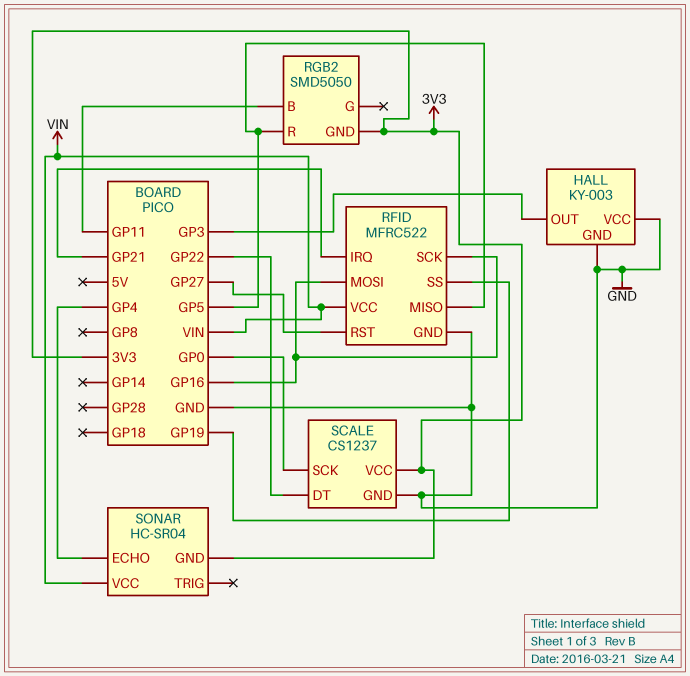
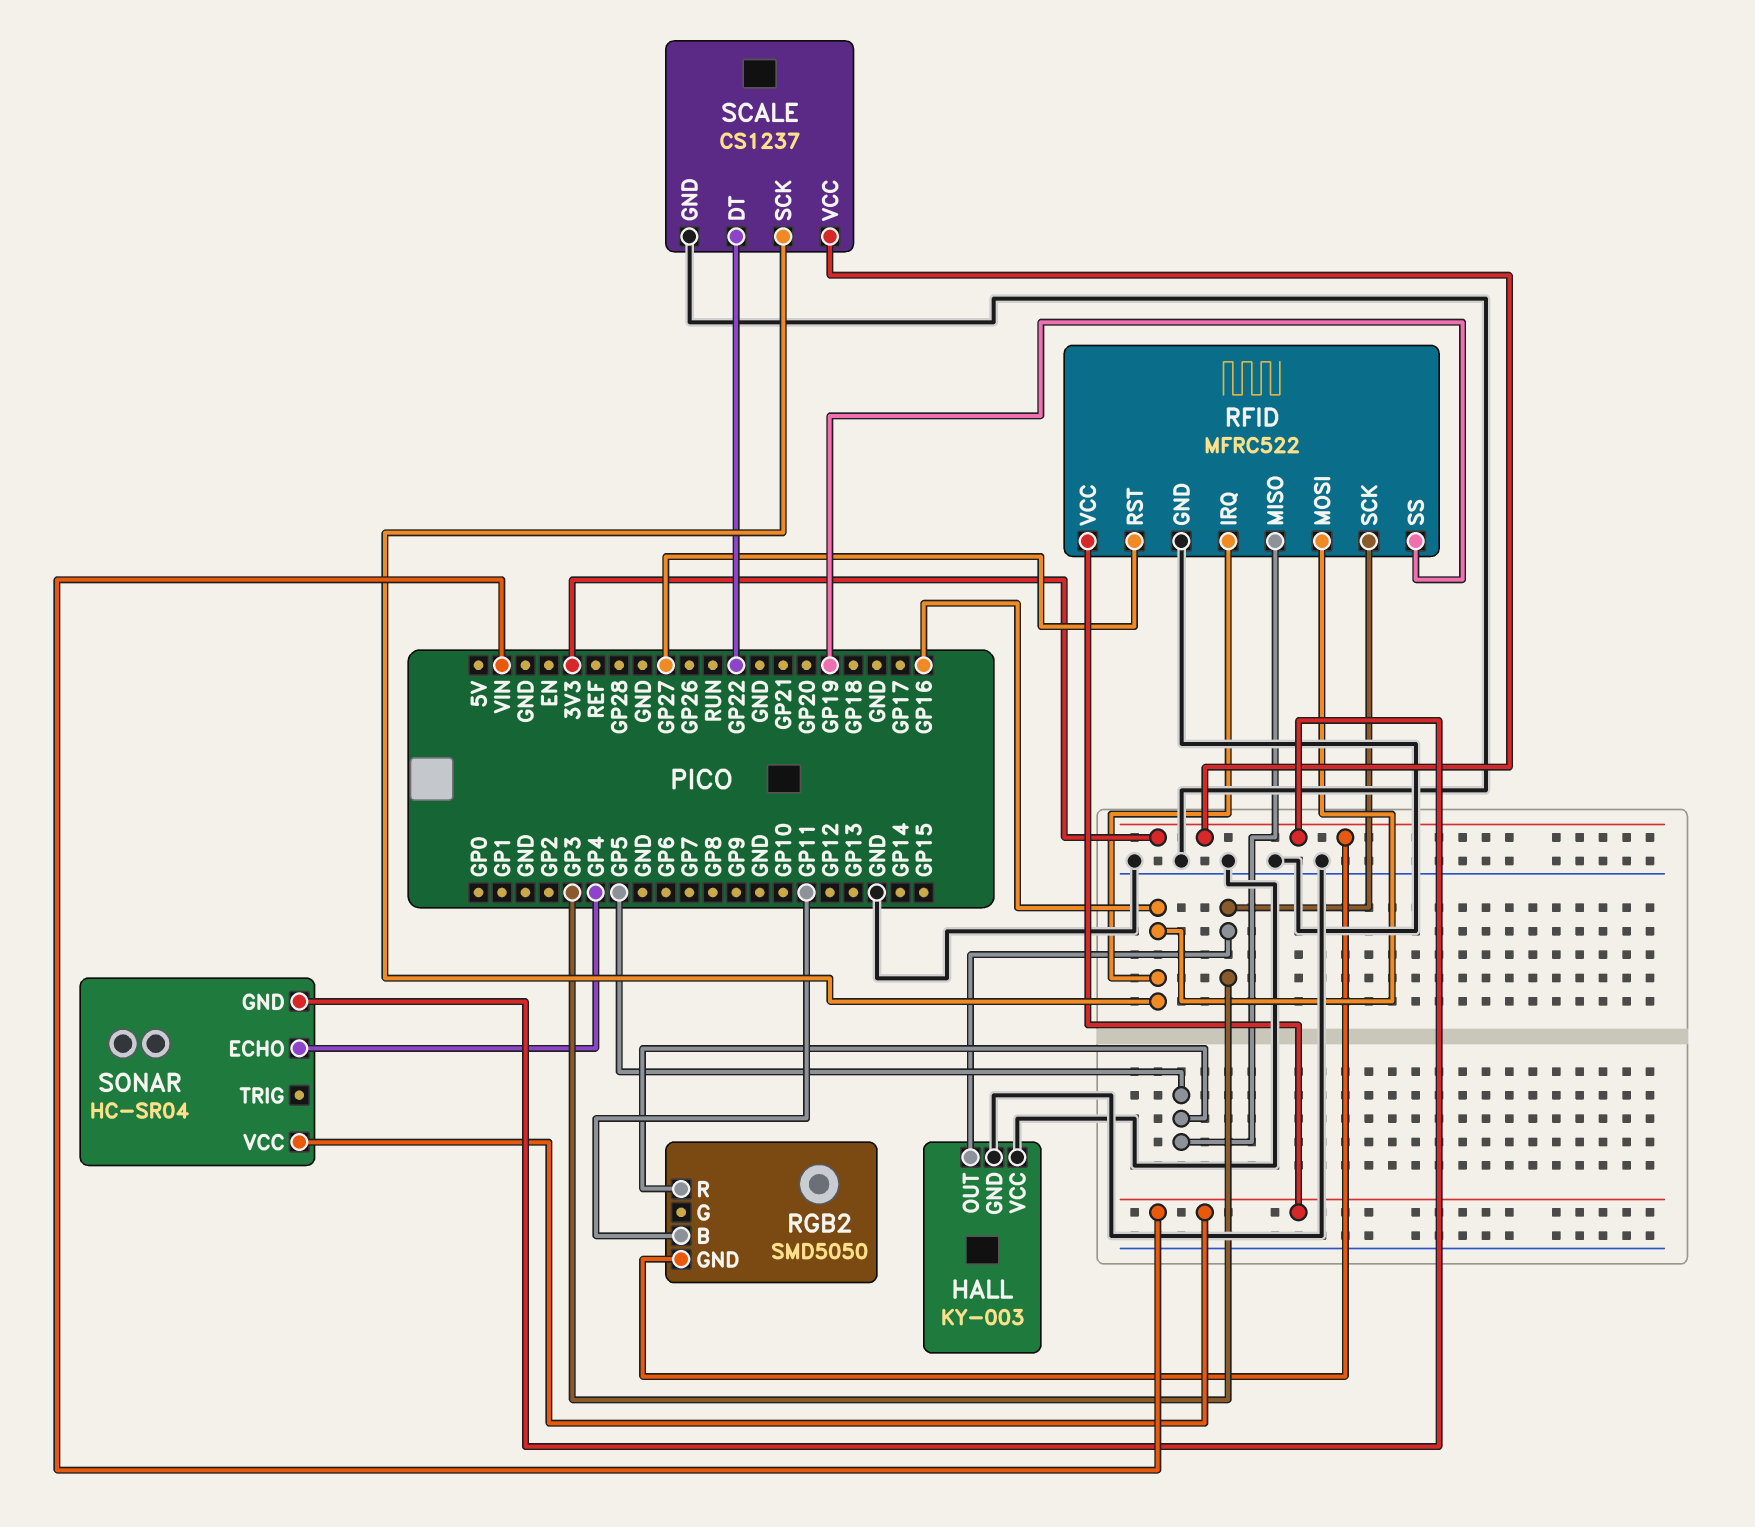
RFID pin IRQ: GP21 -> GP16
RFID pin SCK: GP16 -> GP3
SCALE pin SCK: GP0 -> GP16

